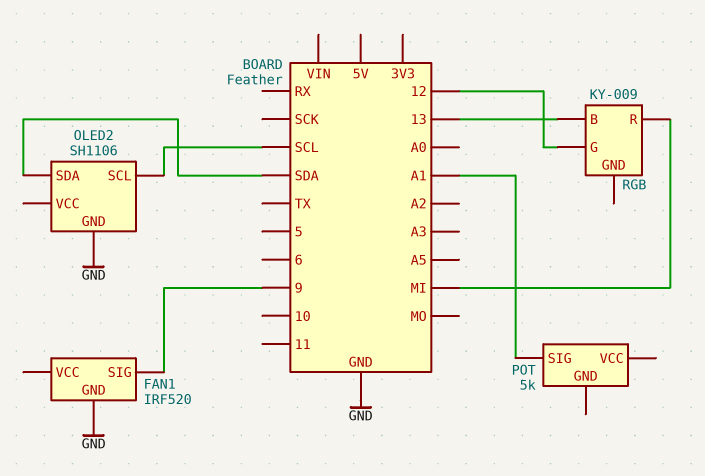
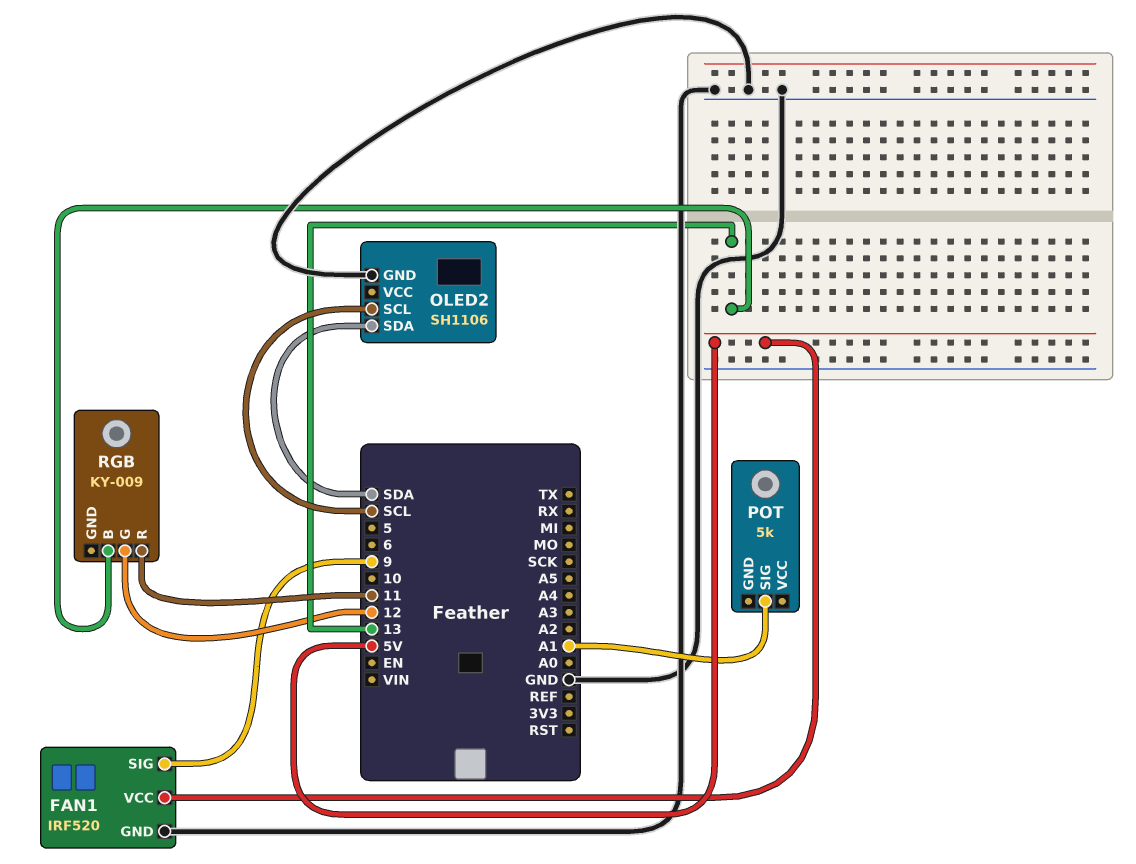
FAN1 pin VCC: none -> 5V
RGB pin R: MI -> 11

